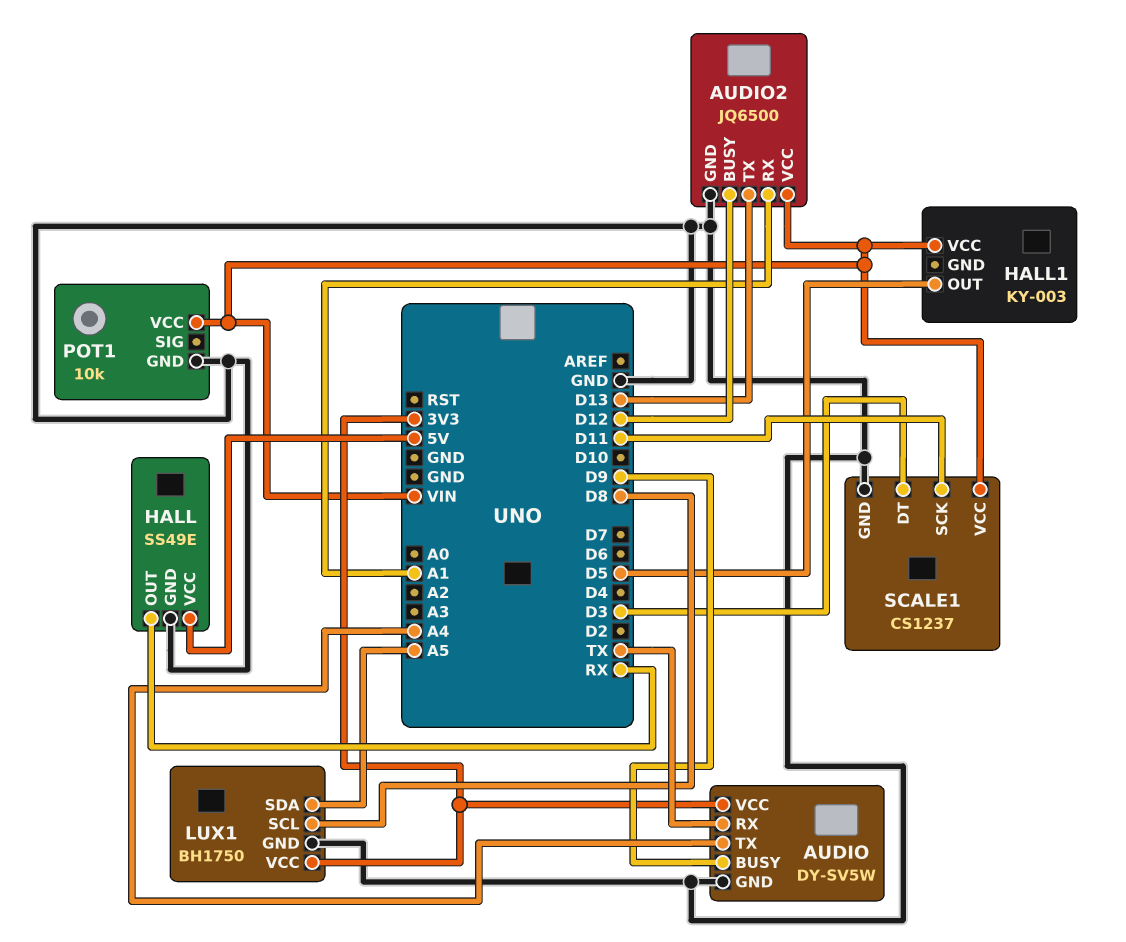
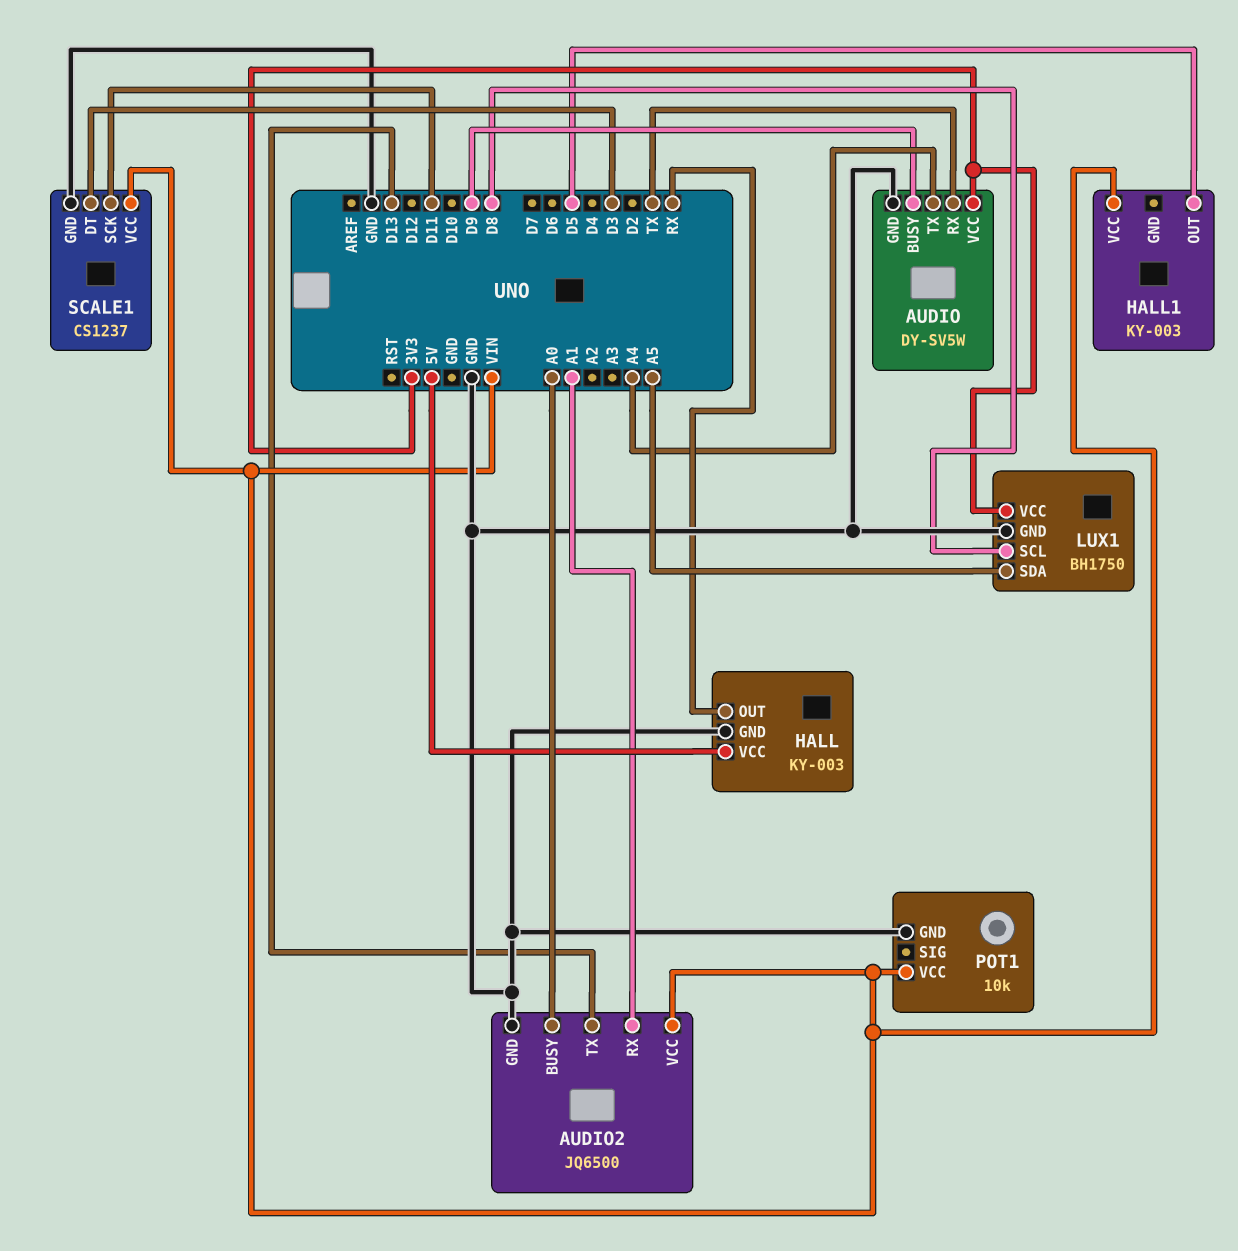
AUDIO2 pin BUSY: D12 -> A0
HALL: SS49E -> KY-003

